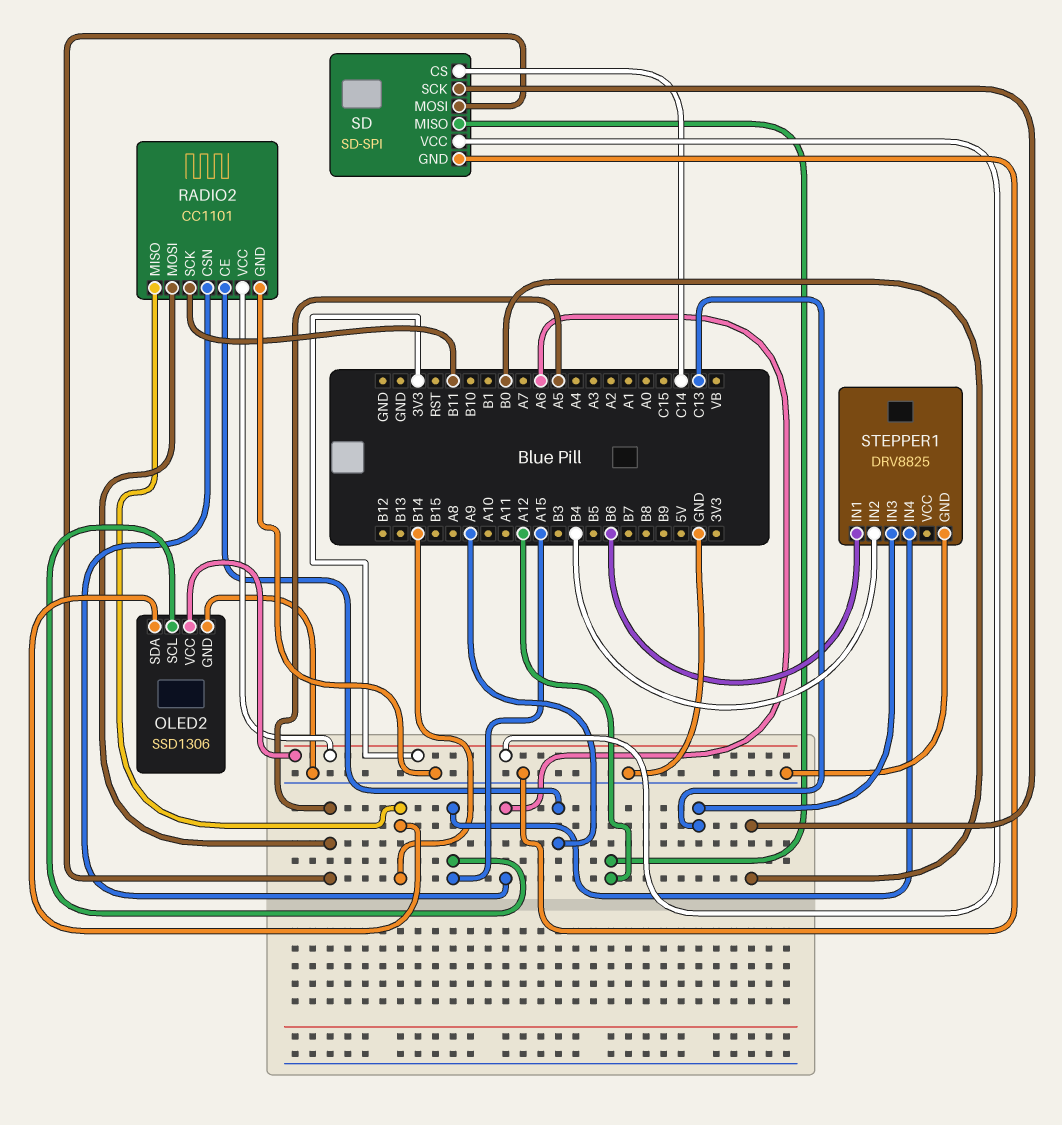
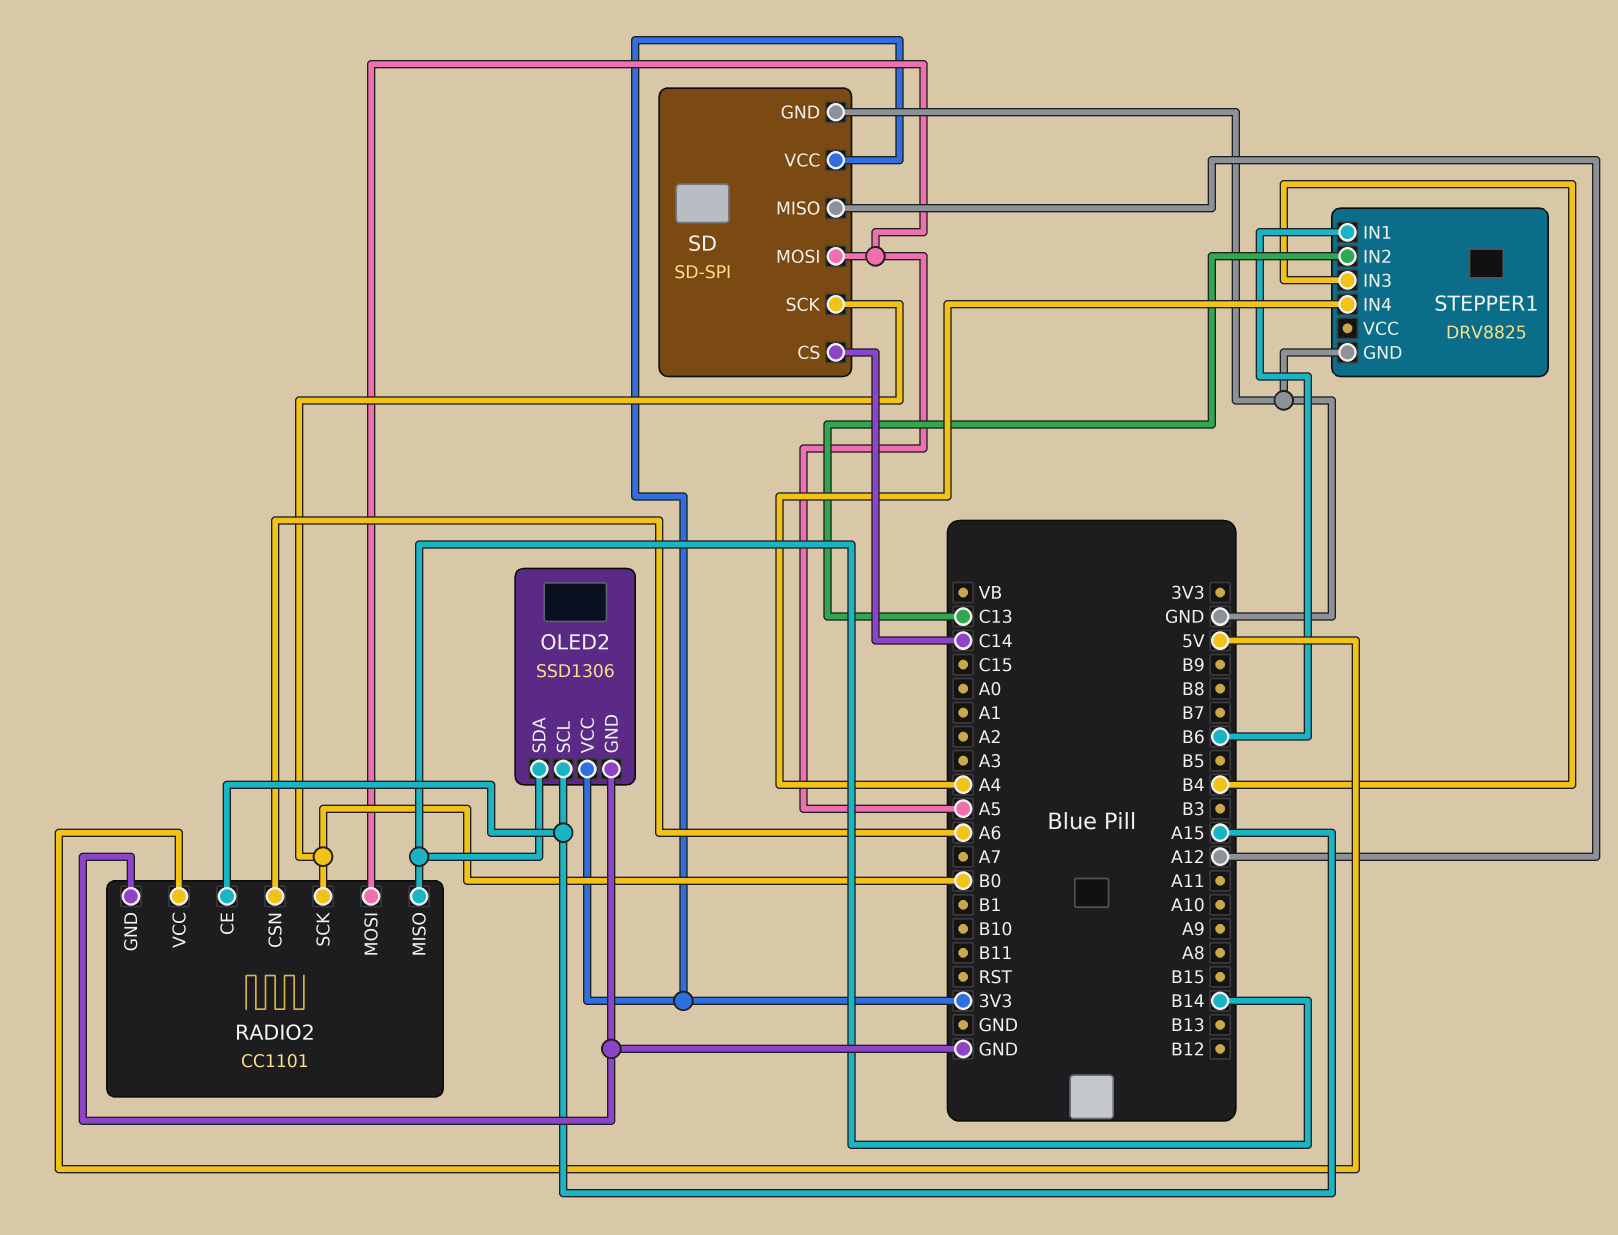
RADIO2 pin CE: A9 -> A15
RADIO2 pin SCK: B11 -> B0
RADIO2 pin VCC: 3V3 -> 5V
STEPPER1 pin IN2: B4 -> C13
STEPPER1 pin IN3: C13 -> B4
STEPPER1 pin IN4: A15 -> A4

